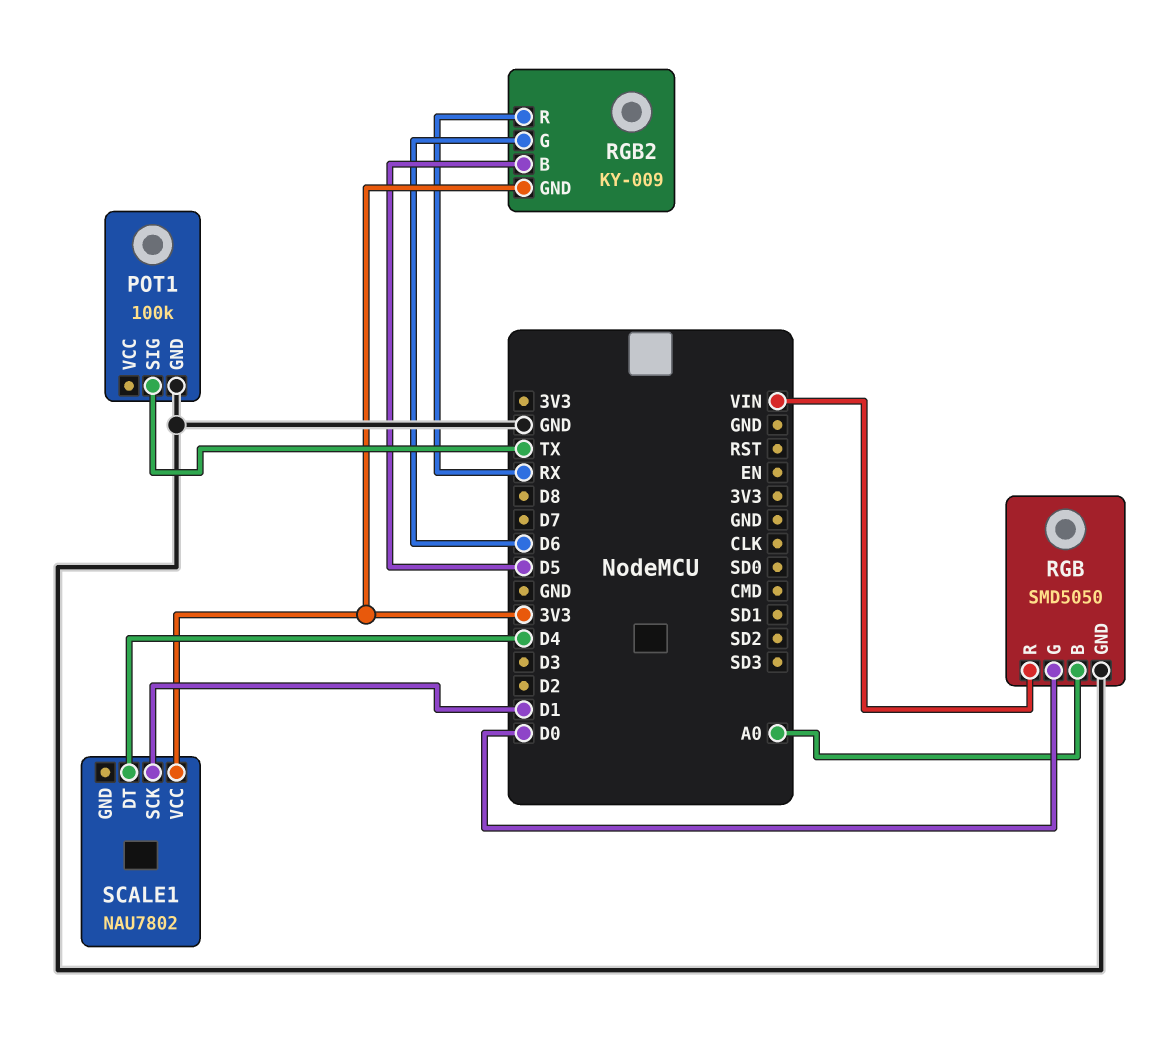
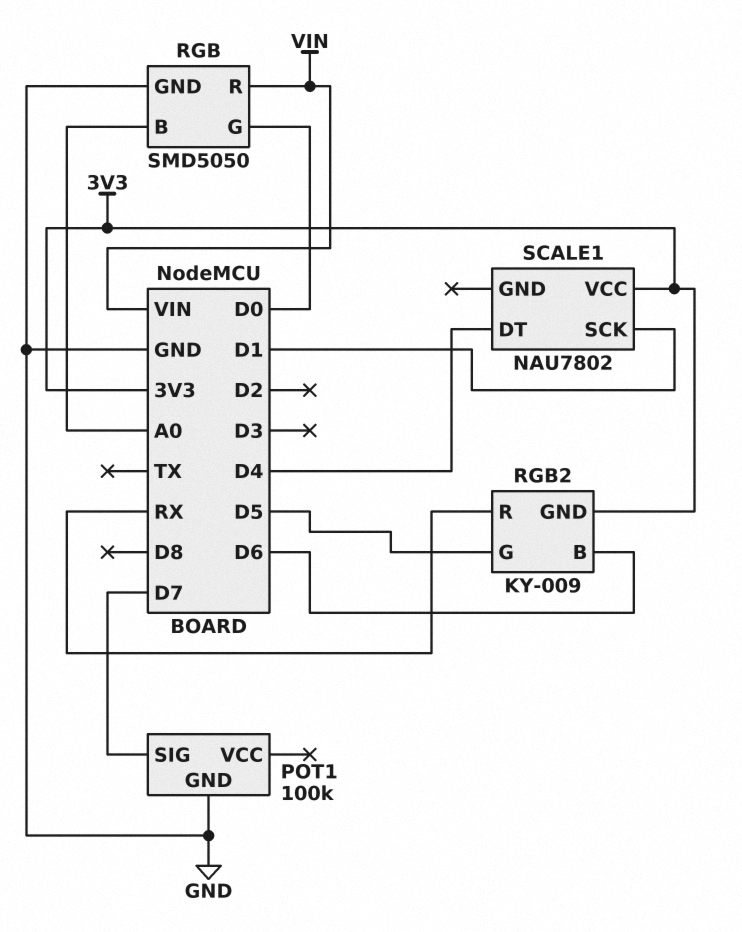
POT1 pin SIG: TX -> D7
RGB2 pin B: D5 -> D6
RGB2 pin G: D6 -> D5

